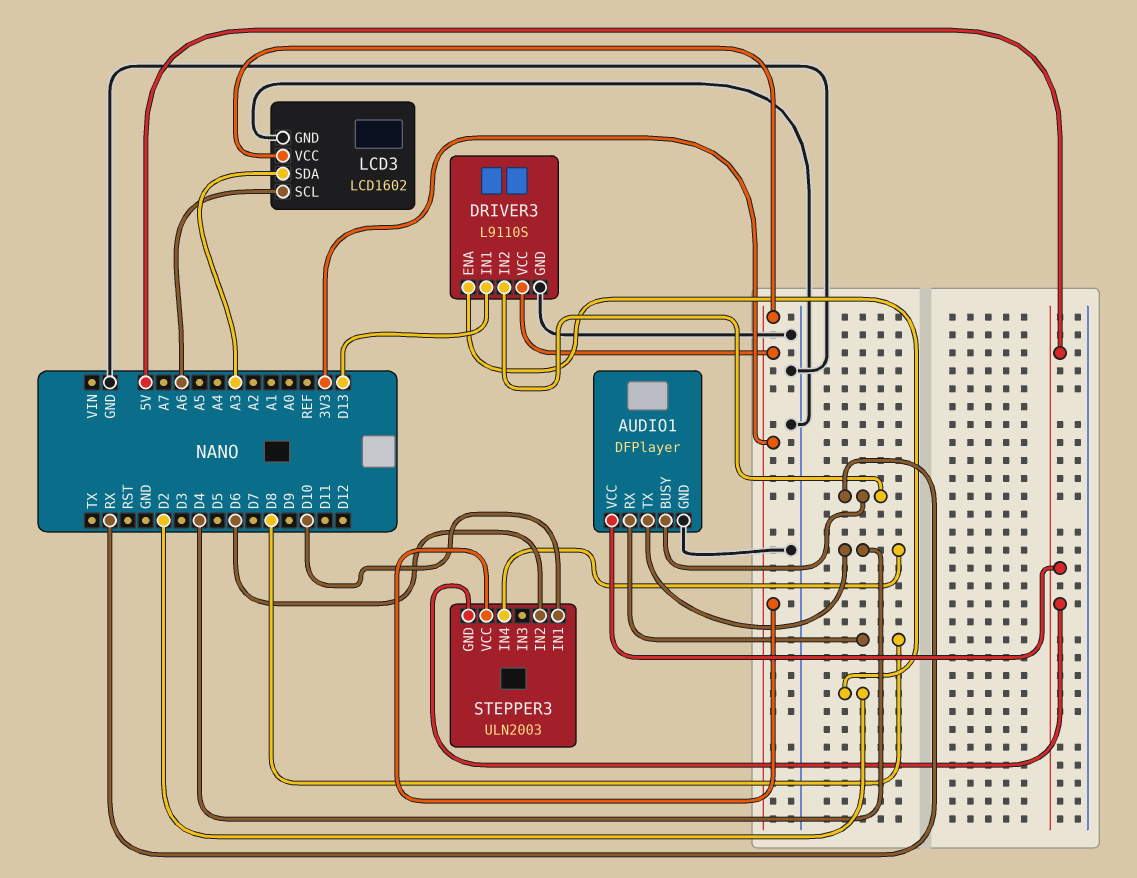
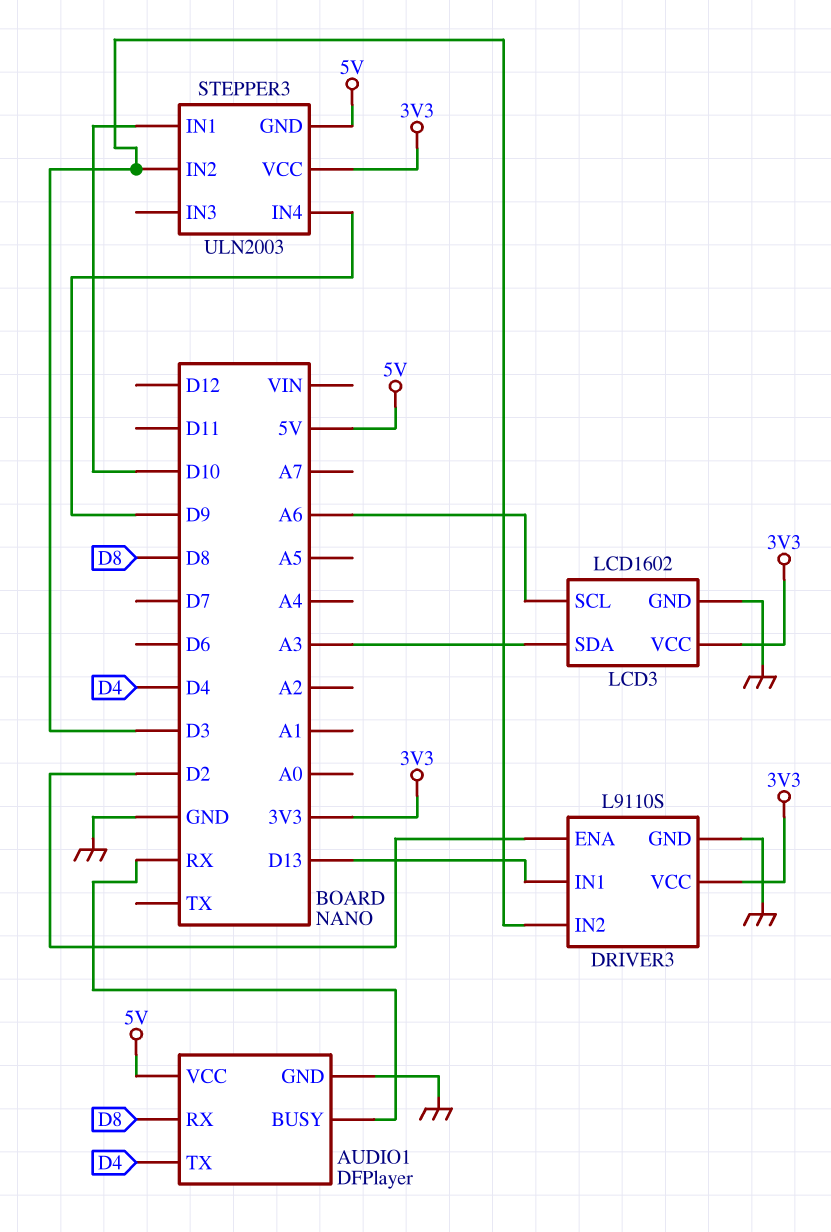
DRIVER3 pin IN2: RX -> D3
STEPPER3 pin IN2: D6 -> D3
STEPPER3 pin IN4: D4 -> D9

